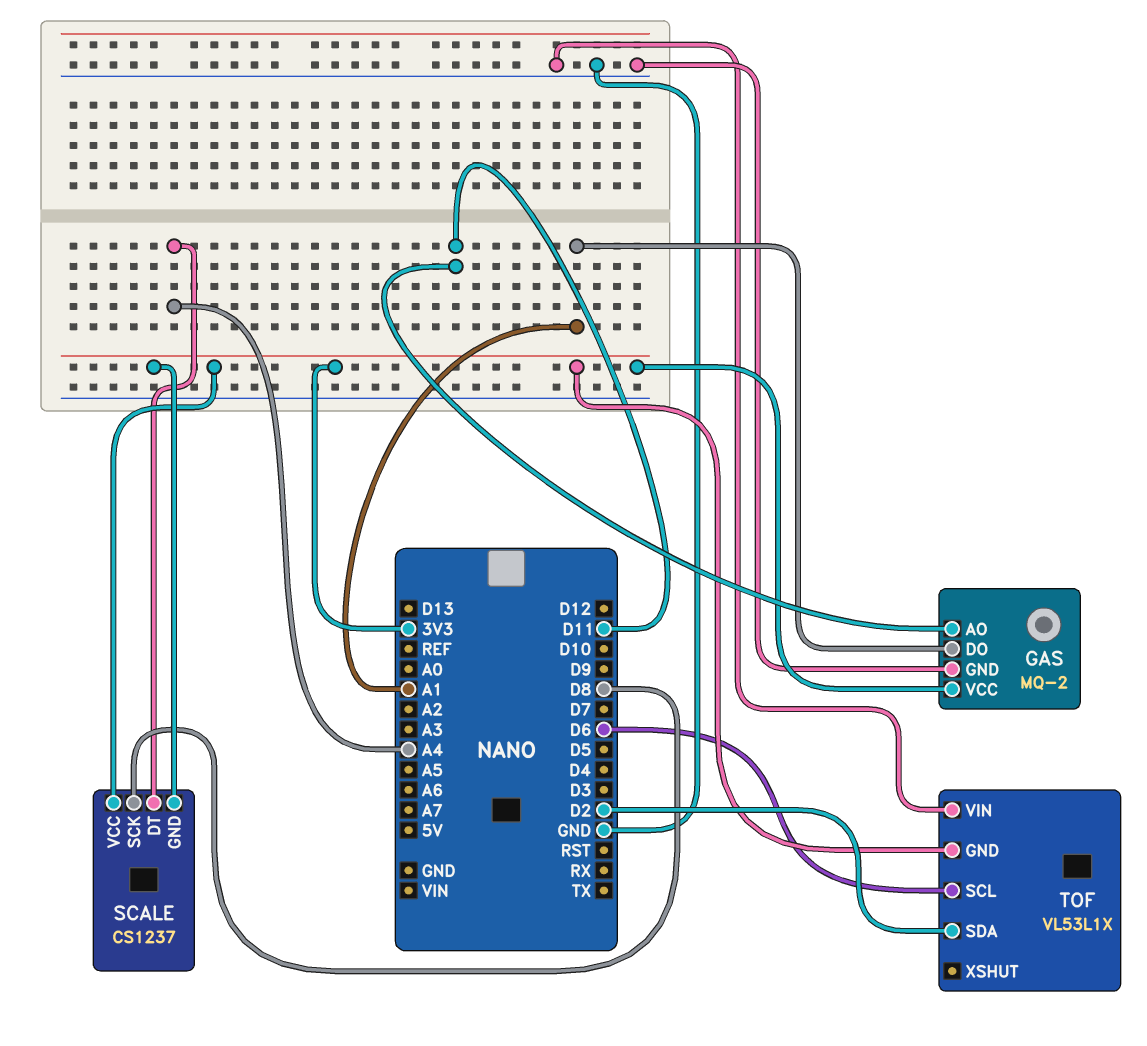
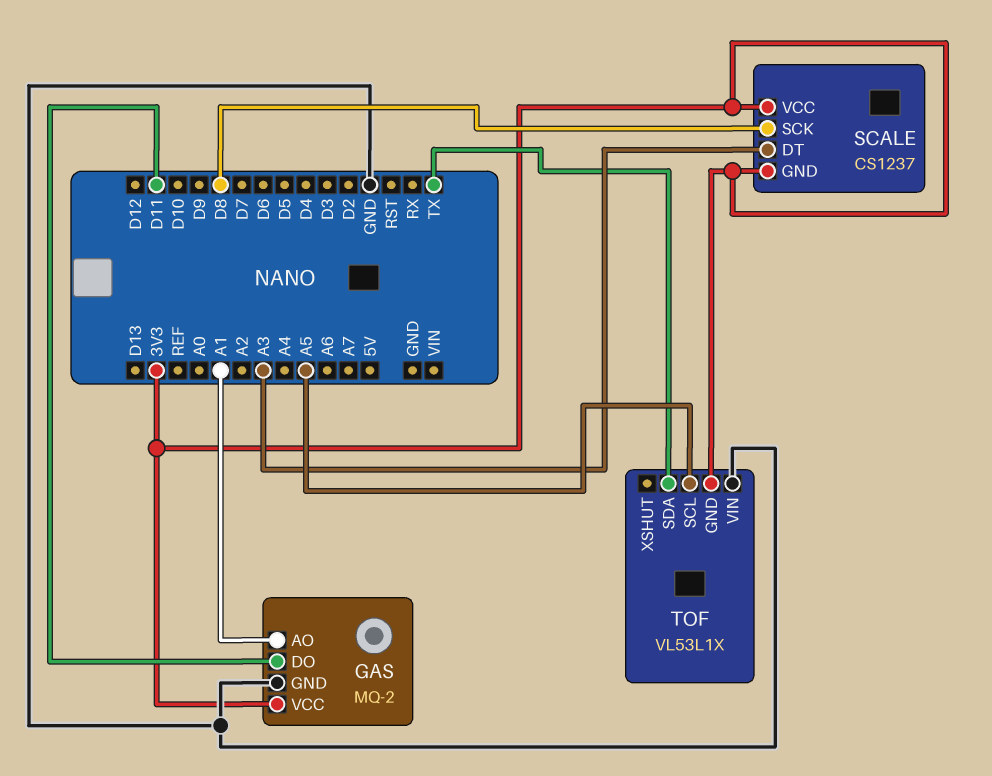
GAS pin AO: D11 -> A1
GAS pin DO: A1 -> D11
SCALE pin DT: A4 -> A3
TOF pin SCL: D6 -> A5
TOF pin SDA: D2 -> TX

